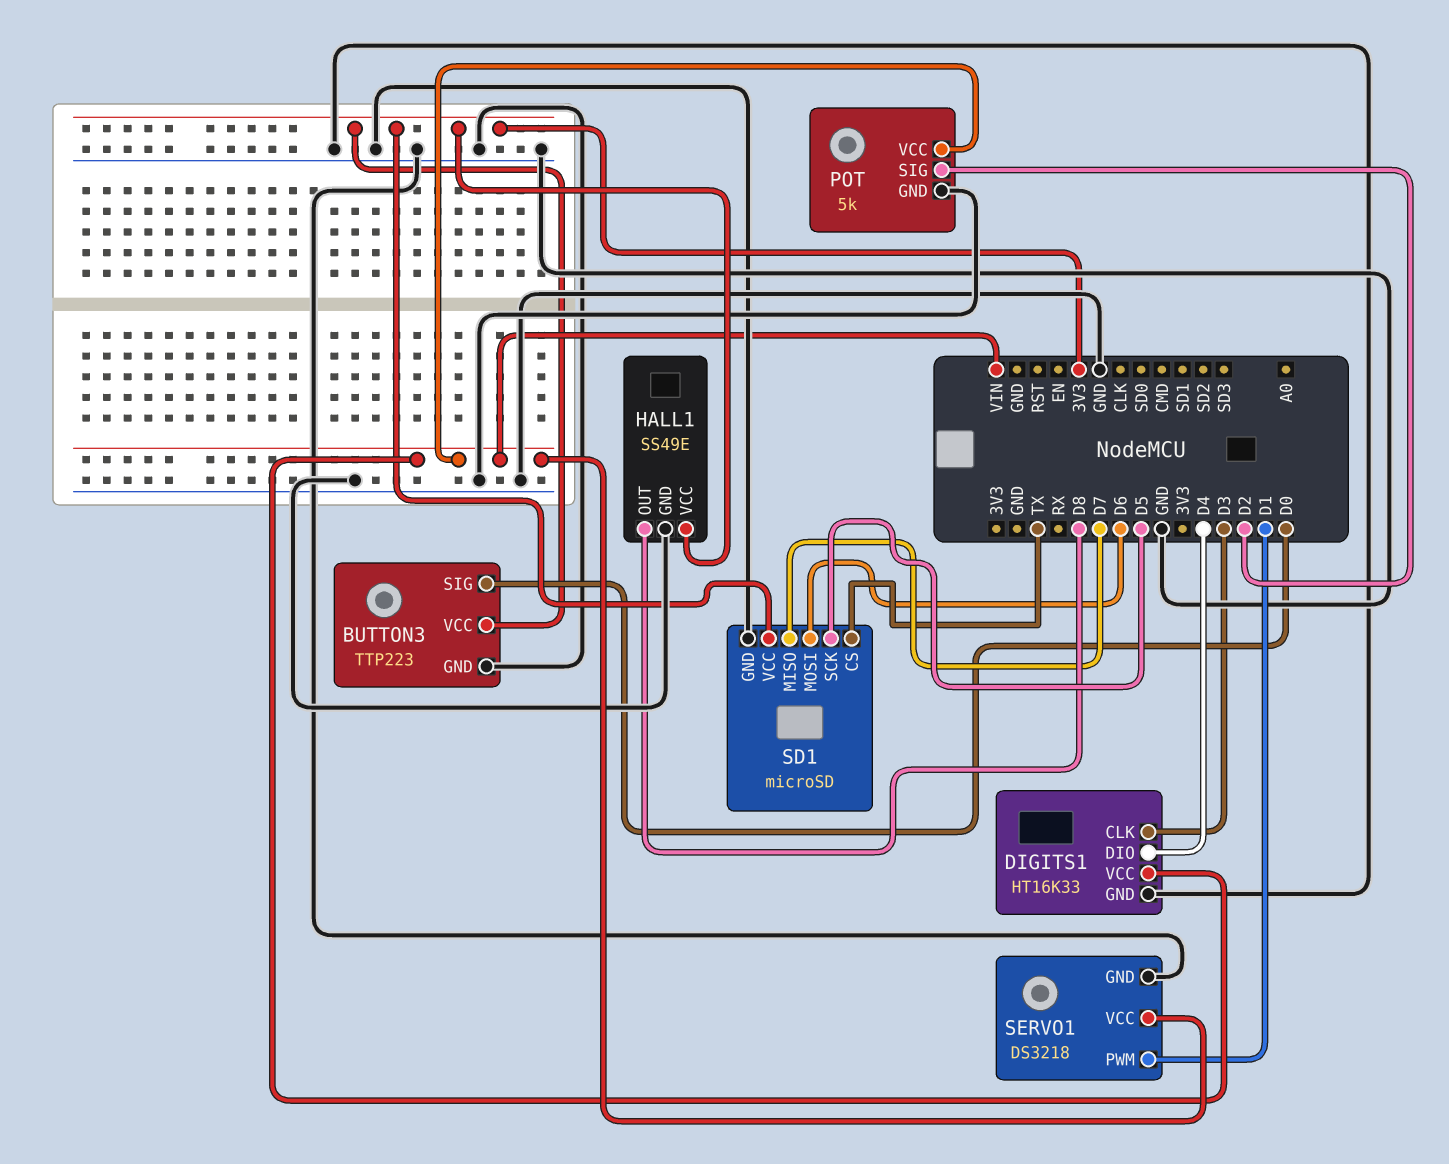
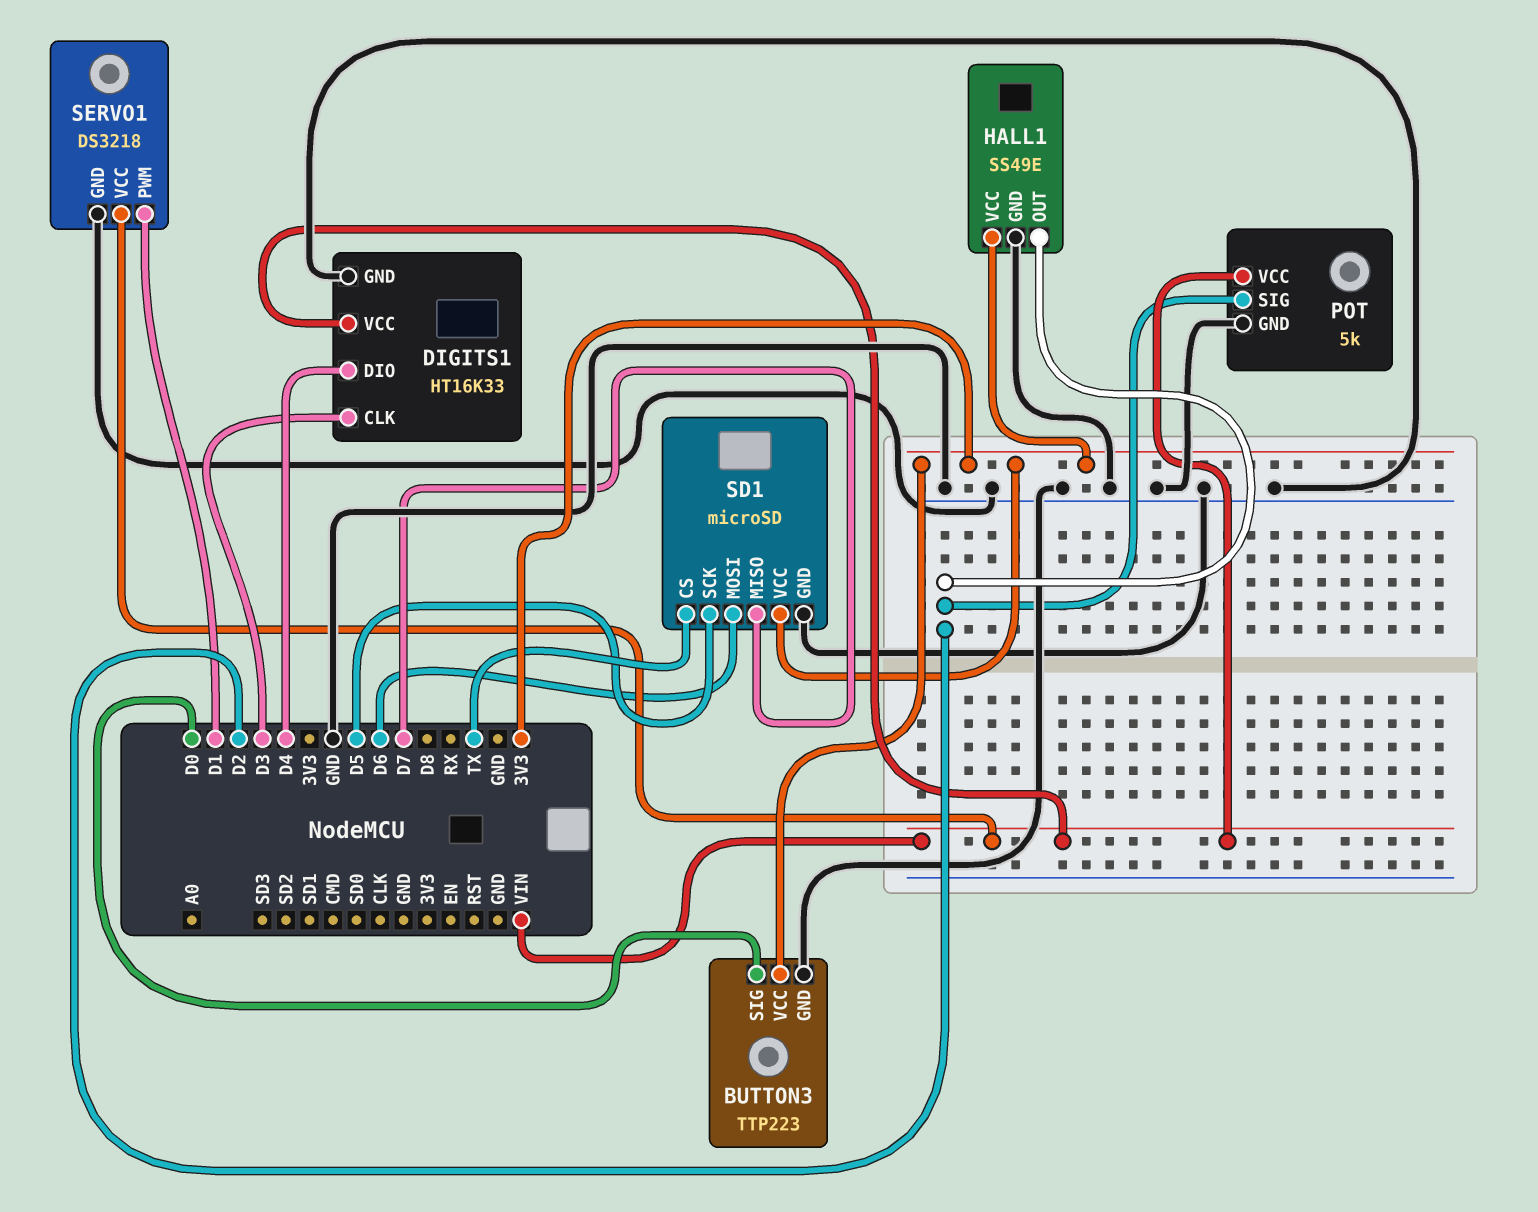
HALL1 pin OUT: D8 -> D2

